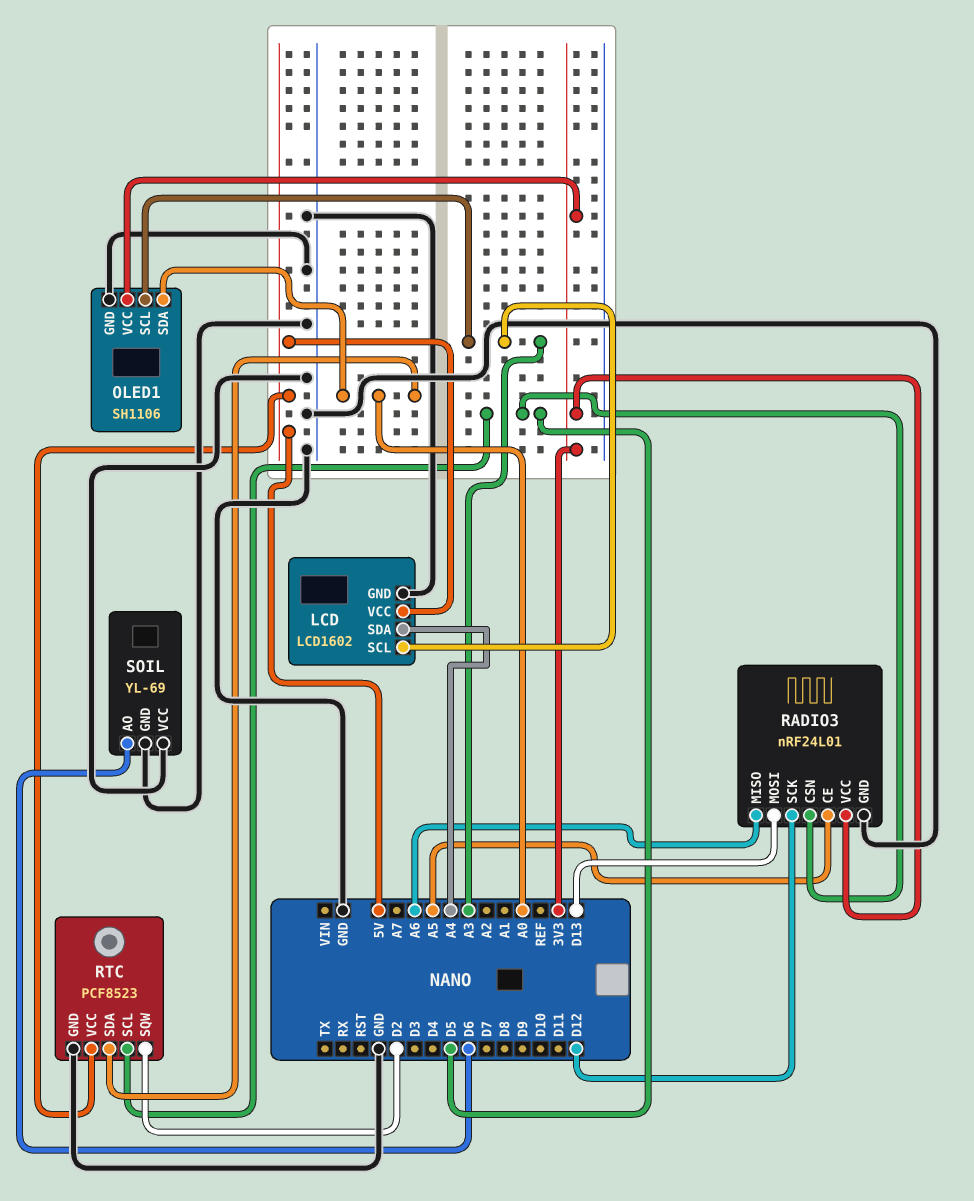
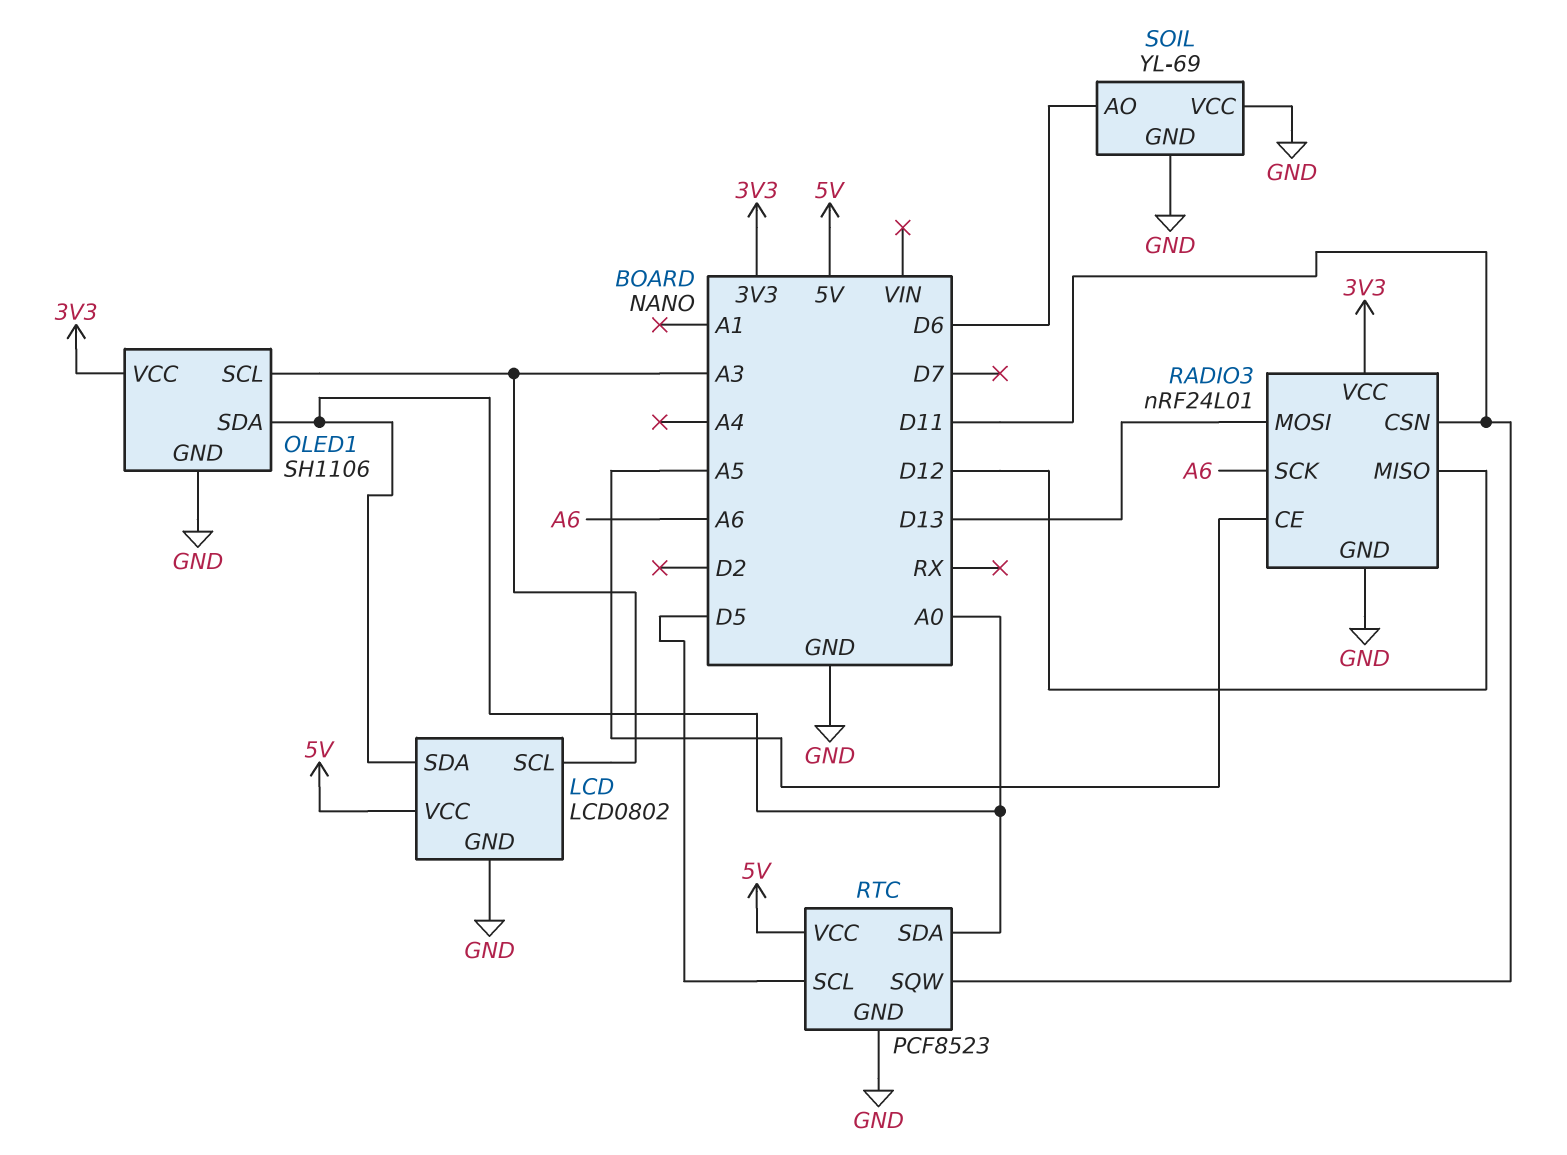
LCD: LCD1602 -> LCD0802
LCD pin SDA: A4 -> A0
RADIO3 pin CSN: D5 -> D11
RADIO3 pin MISO: A6 -> D12
RADIO3 pin SCK: D12 -> A6
RTC pin SQW: D2 -> D11

